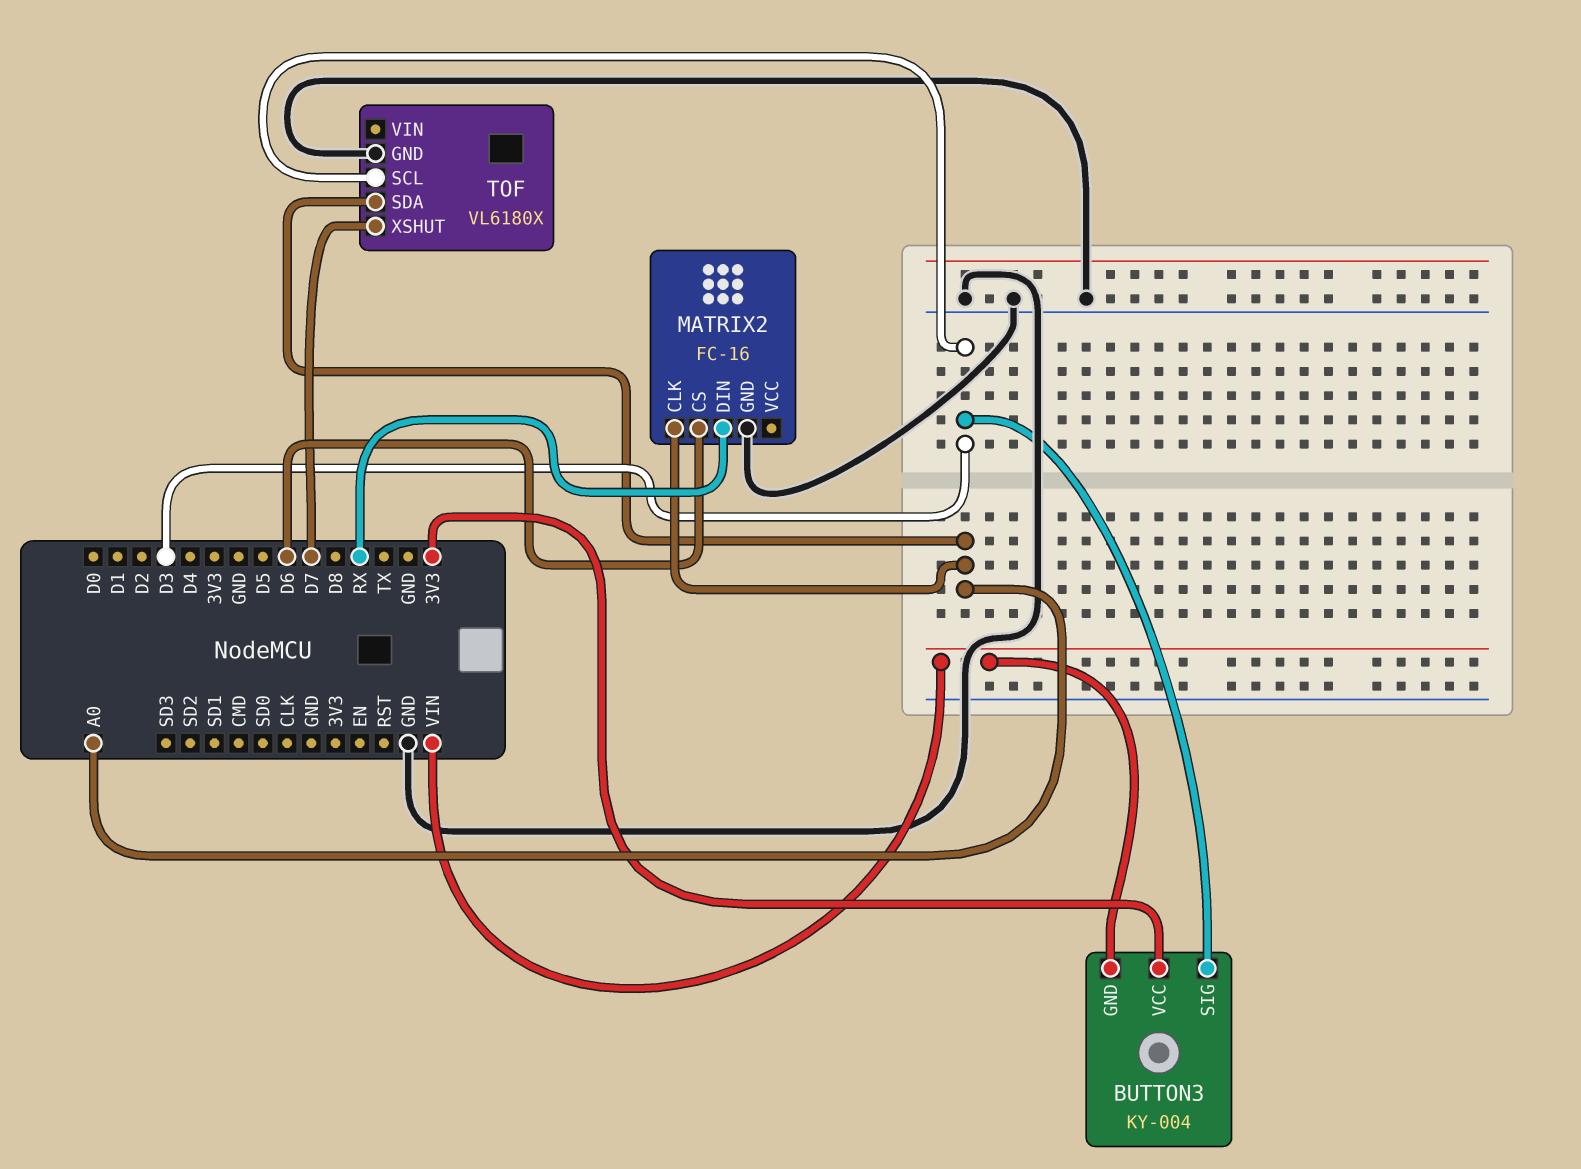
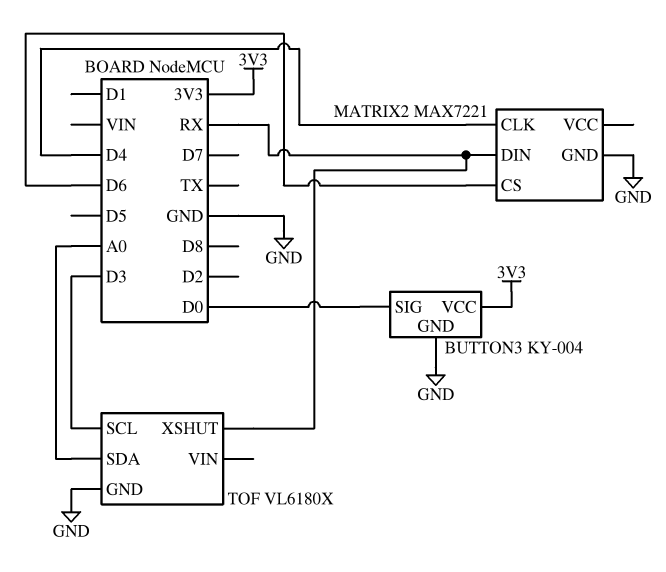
BUTTON3 pin GND: VIN -> GND
BUTTON3 pin SIG: D3 -> D0
MATRIX2: FC-16 -> MAX7221
MATRIX2 pin CLK: A0 -> D4
TOF pin XSHUT: D7 -> RX

